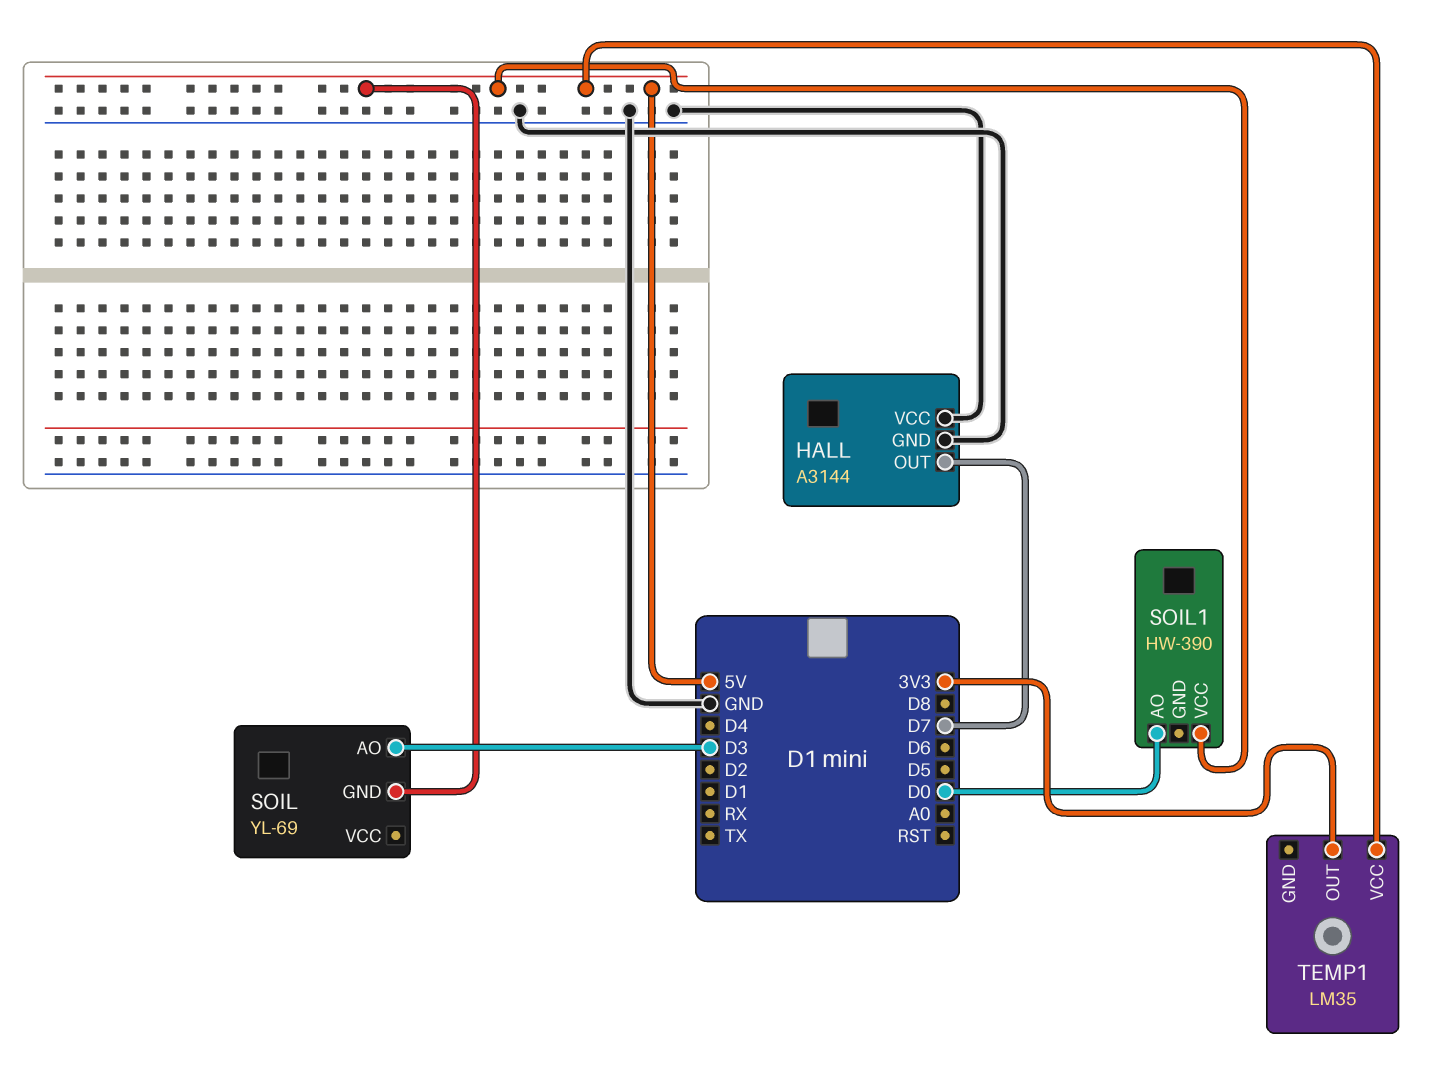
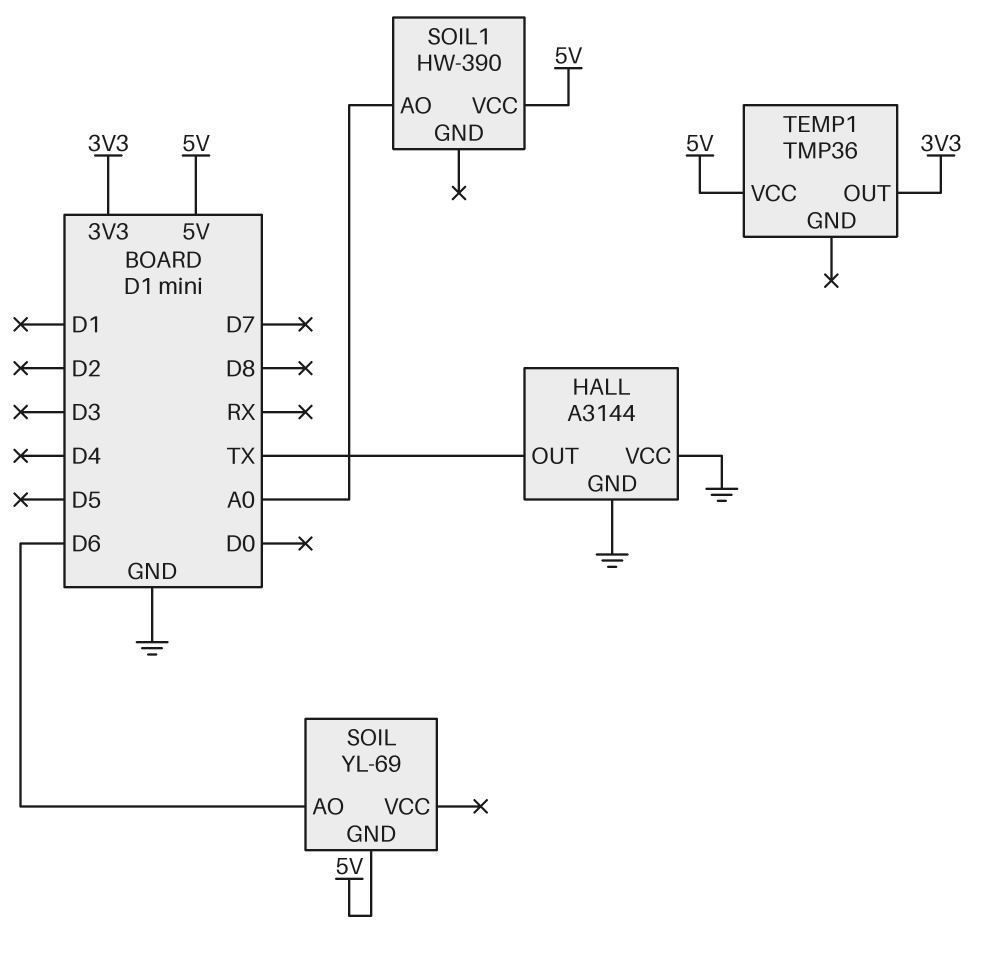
HALL pin OUT: D7 -> TX
SOIL pin AO: D3 -> D6
SOIL1 pin AO: D0 -> A0
TEMP1: LM35 -> TMP36

